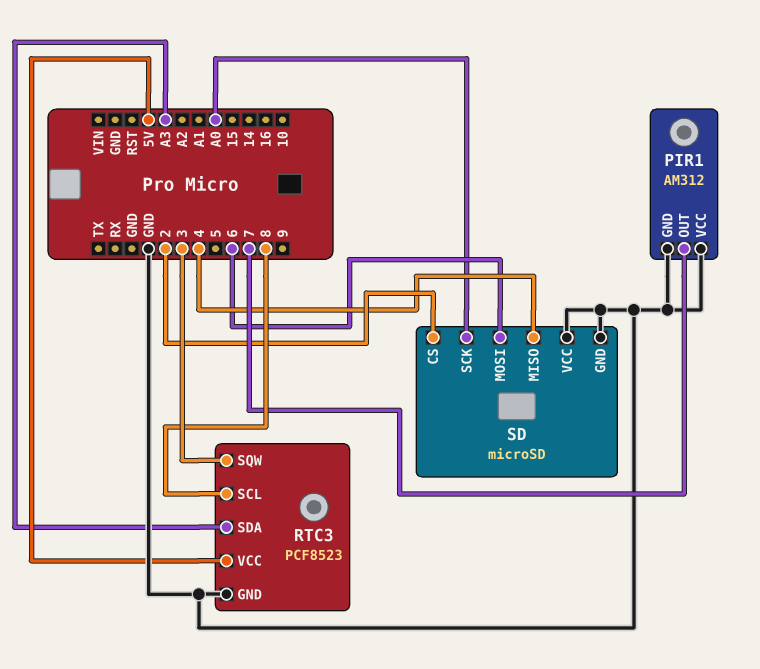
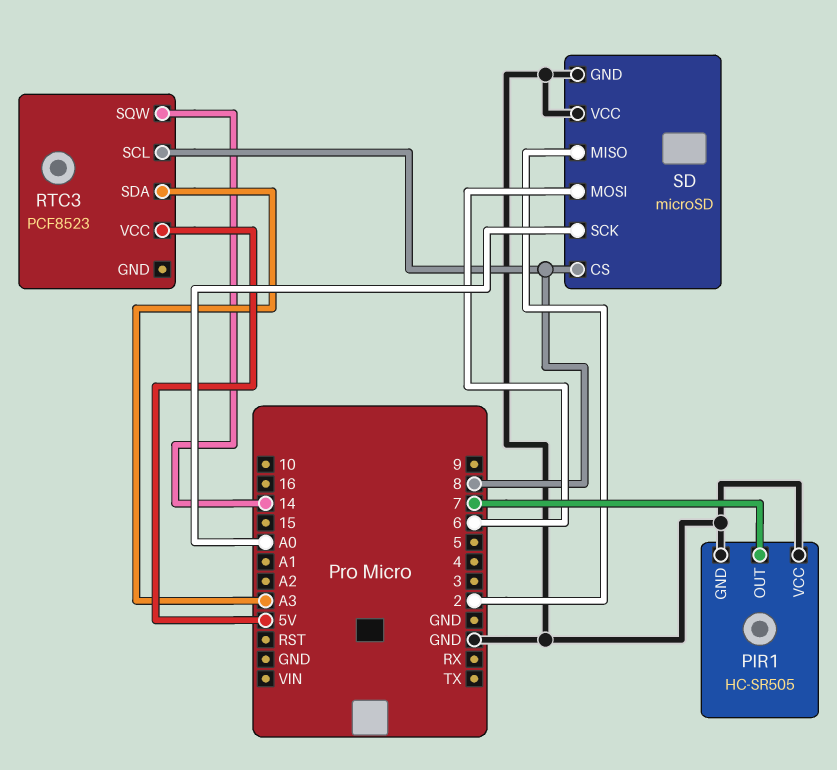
PIR1: AM312 -> HC-SR505
RTC3 pin GND: GND -> none
RTC3 pin SQW: 3 -> 14
SD pin CS: 2 -> 8
SD pin MISO: 4 -> 2

